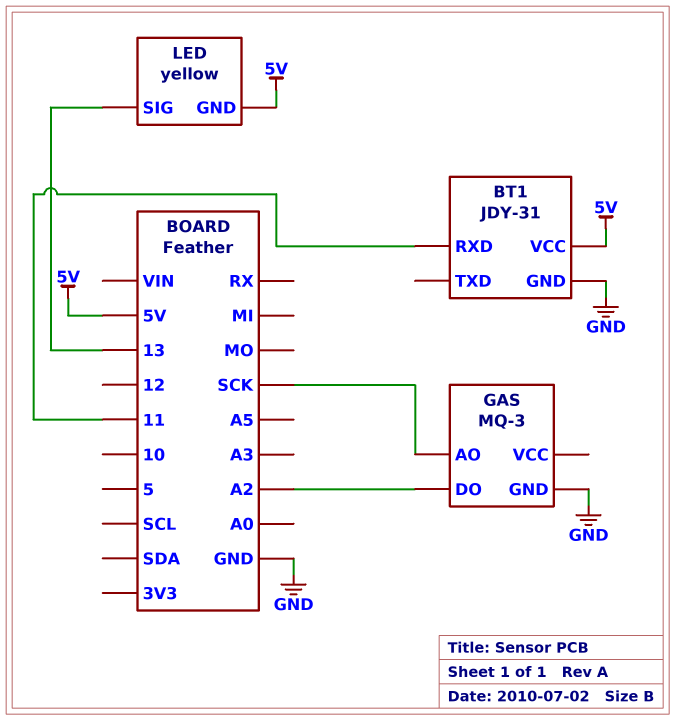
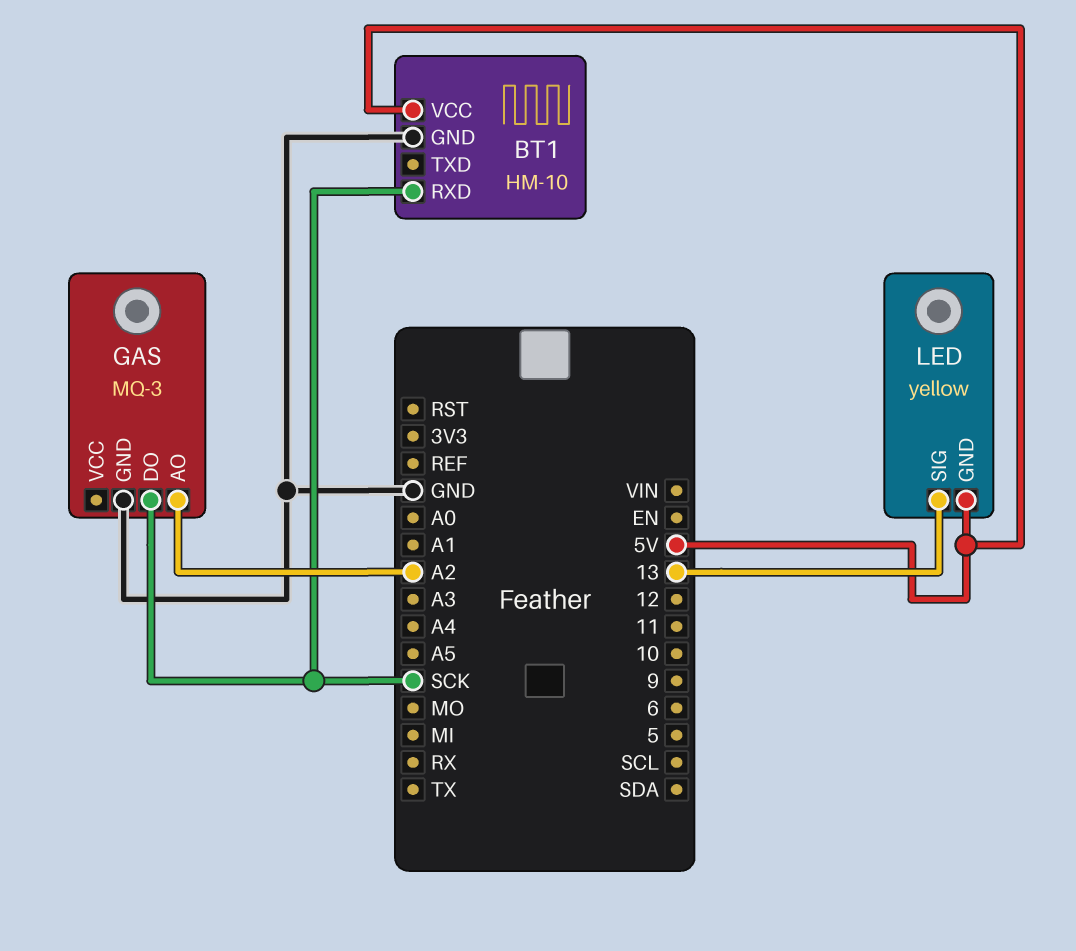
BT1: JDY-31 -> HM-10
BT1 pin RXD: 11 -> SCK
GAS pin AO: SCK -> A2
GAS pin DO: A2 -> SCK

